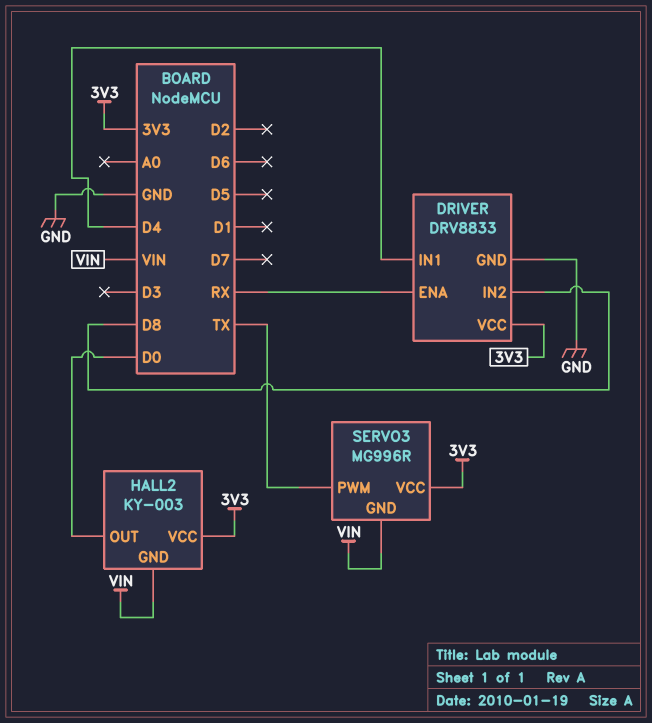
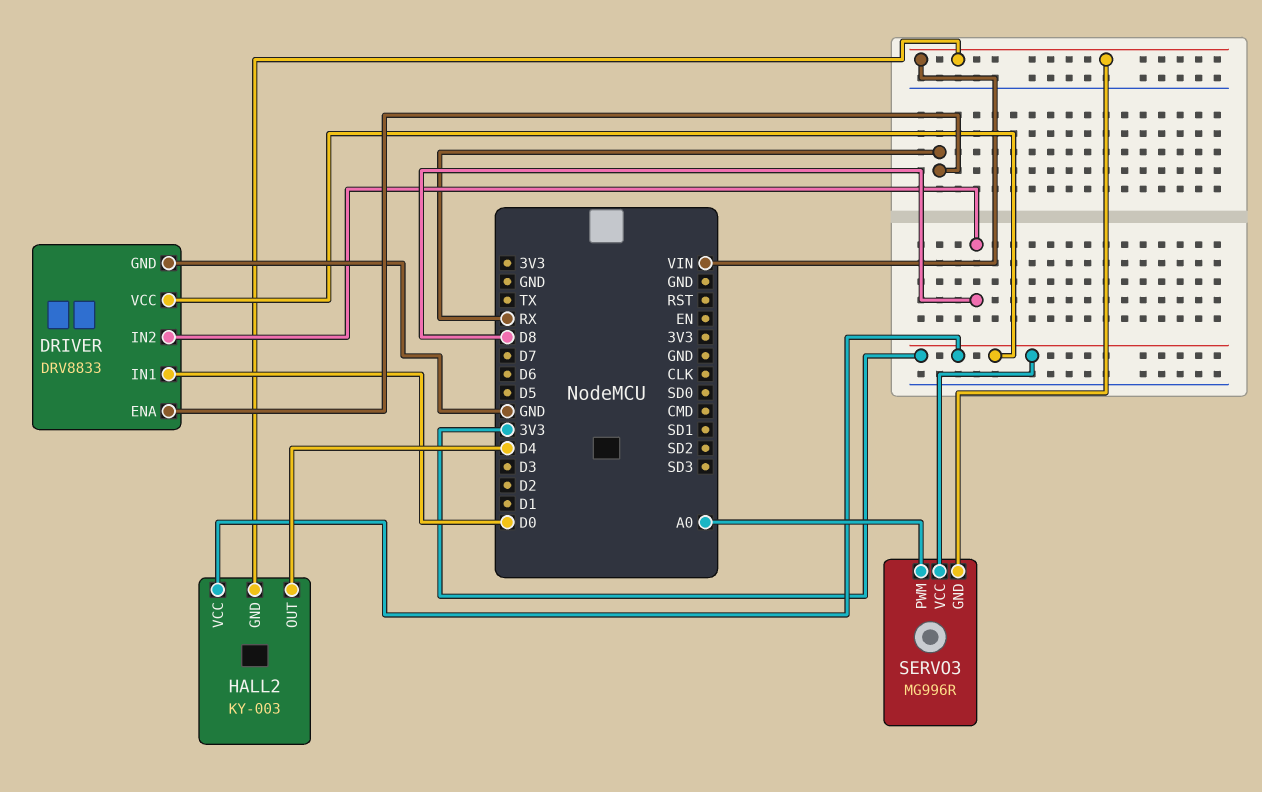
DRIVER pin IN1: D4 -> D0
HALL2 pin OUT: D0 -> D4
SERVO3 pin PWM: TX -> A0

